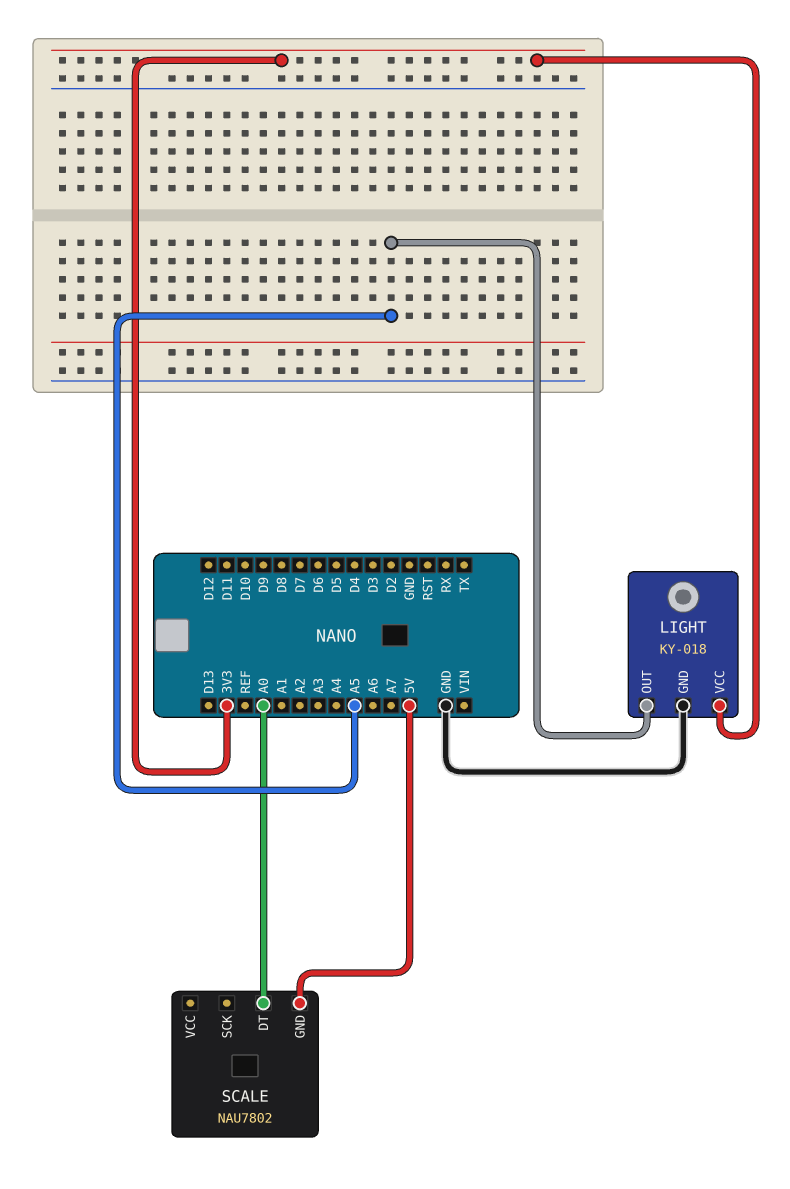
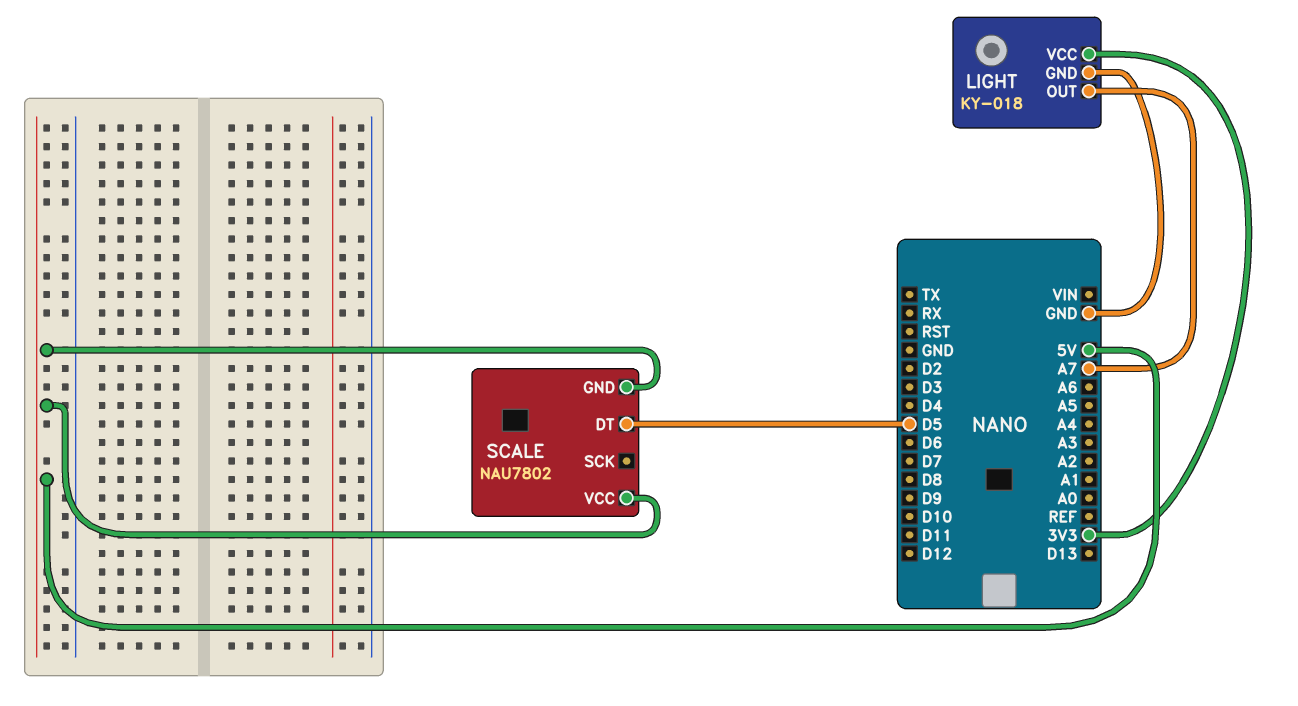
LIGHT pin OUT: A5 -> A7
SCALE pin DT: A0 -> D5
SCALE pin VCC: none -> 5V

